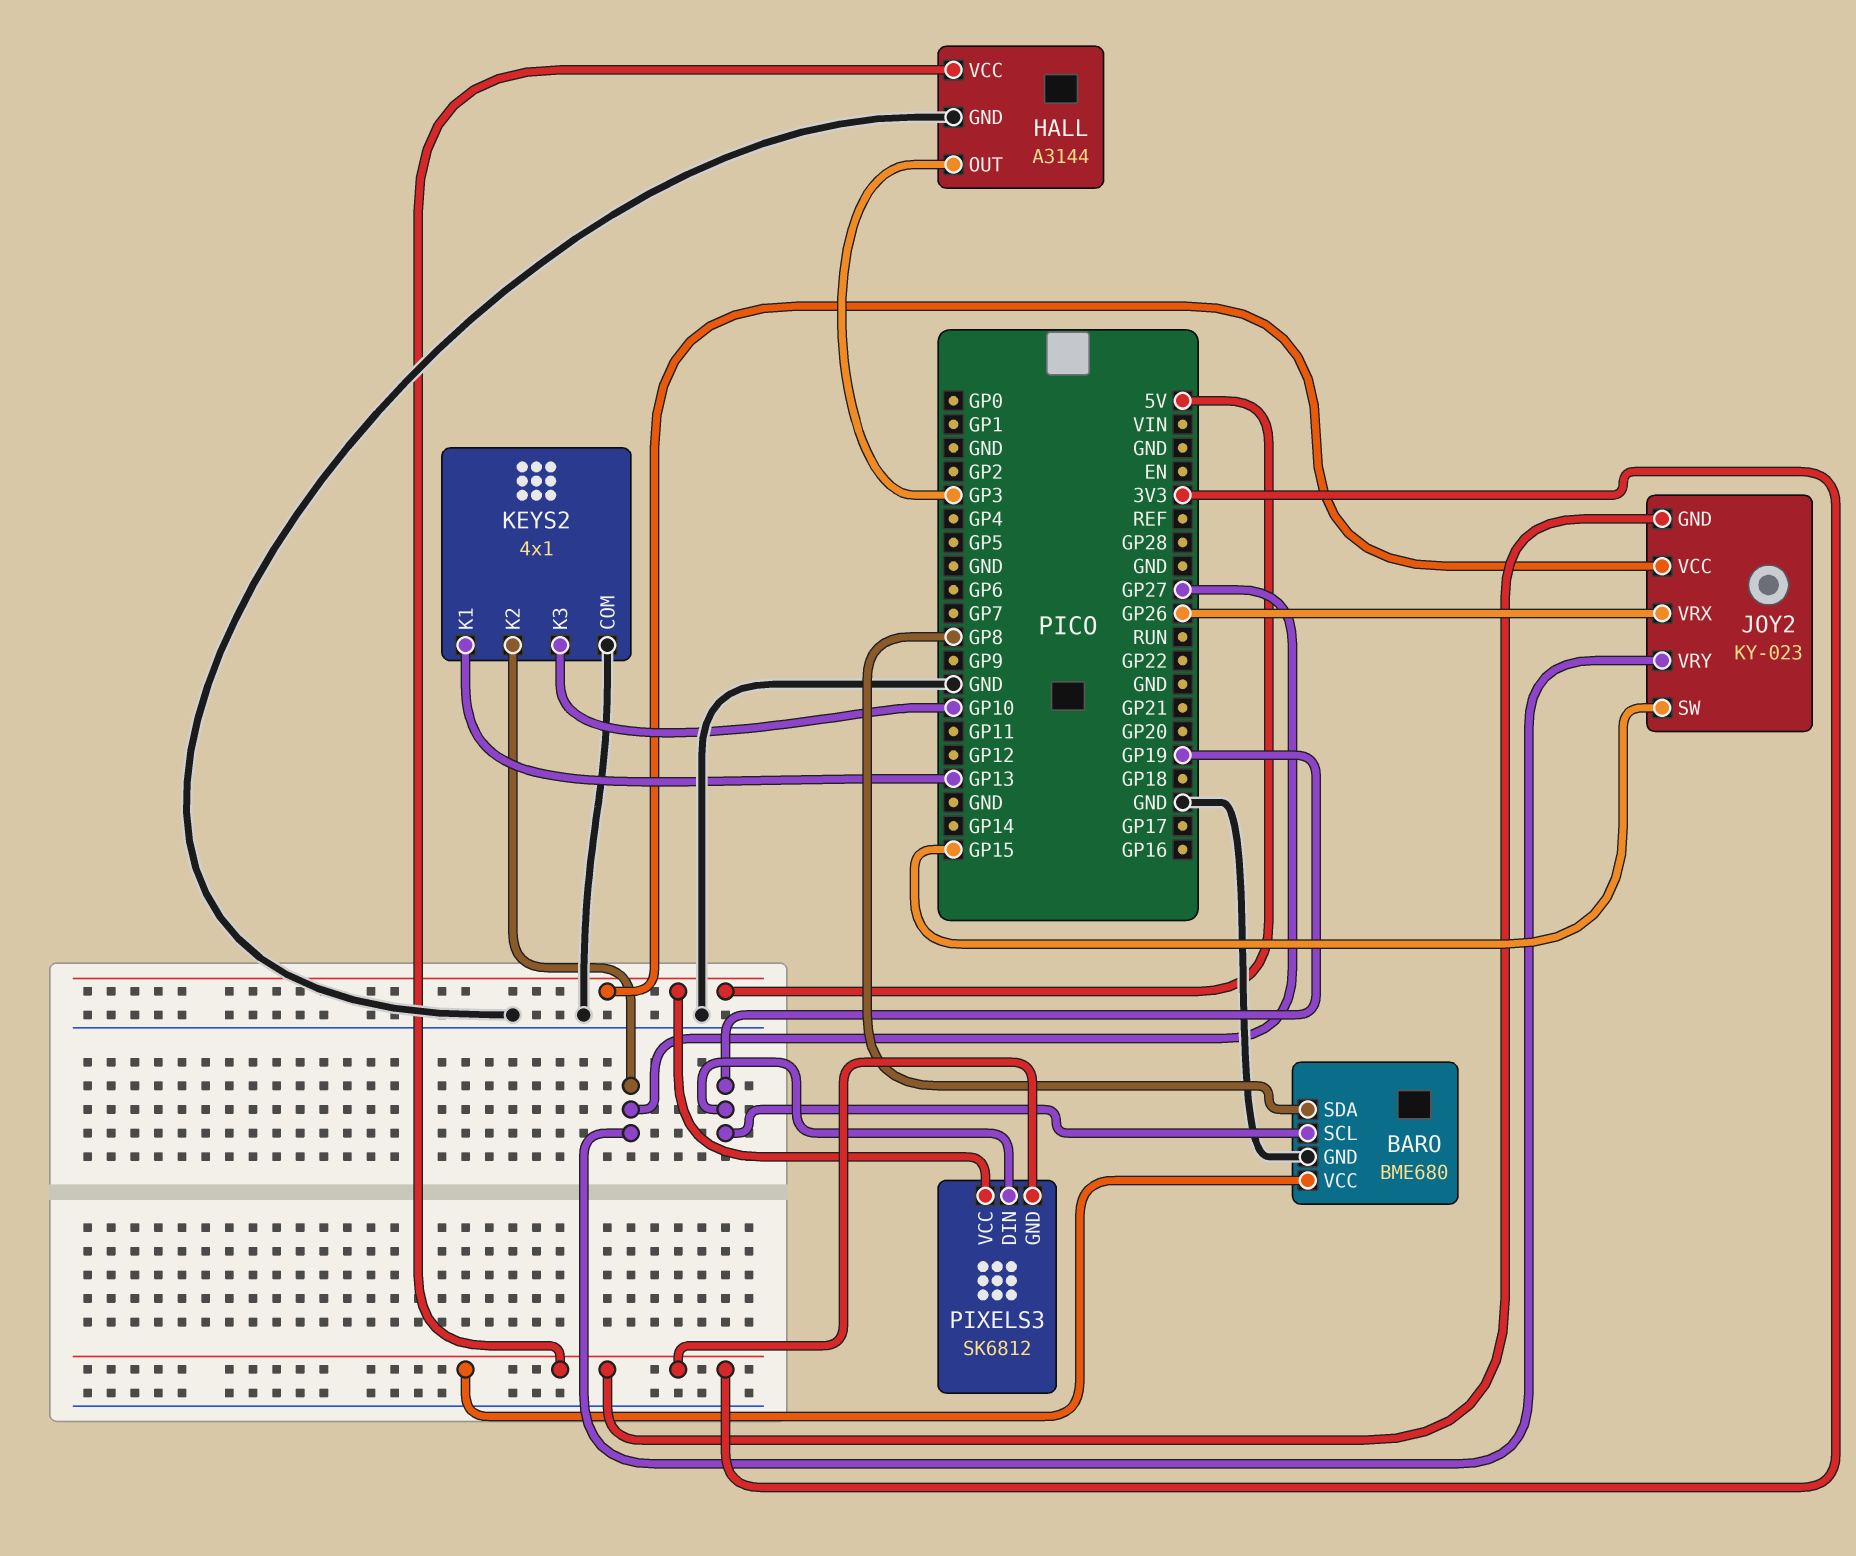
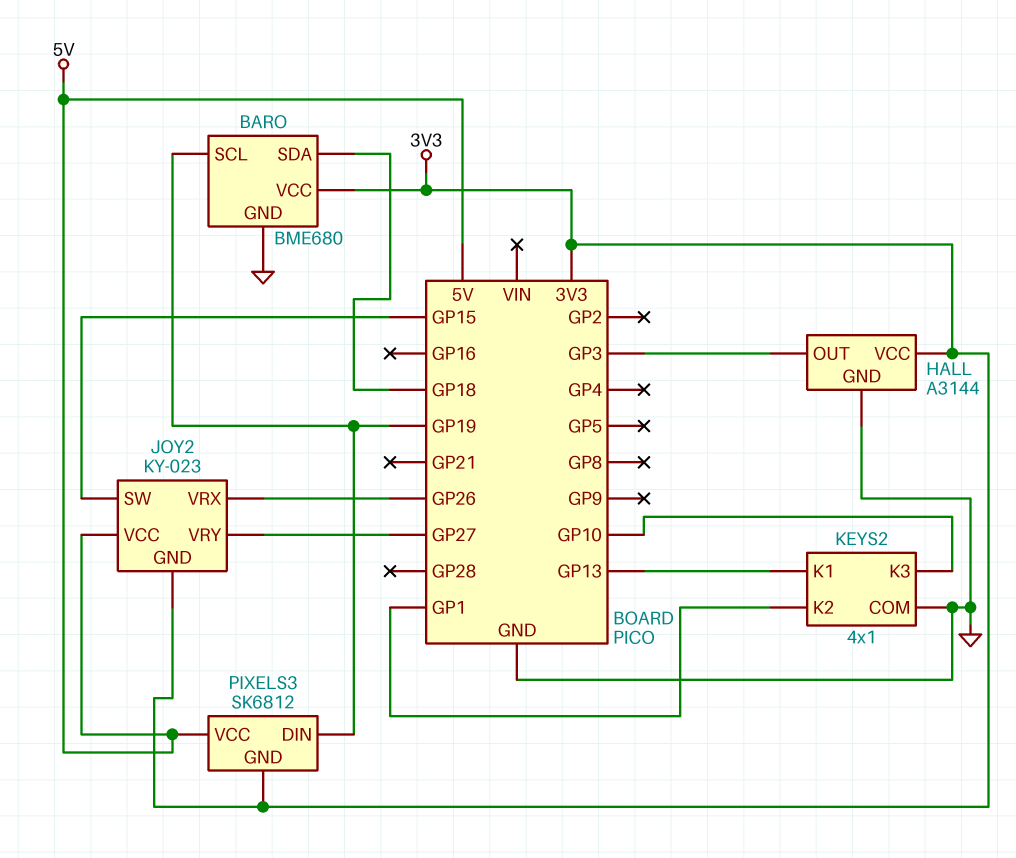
BARO pin SDA: GP8 -> GP18
KEYS2 pin K2: GP27 -> GP1

